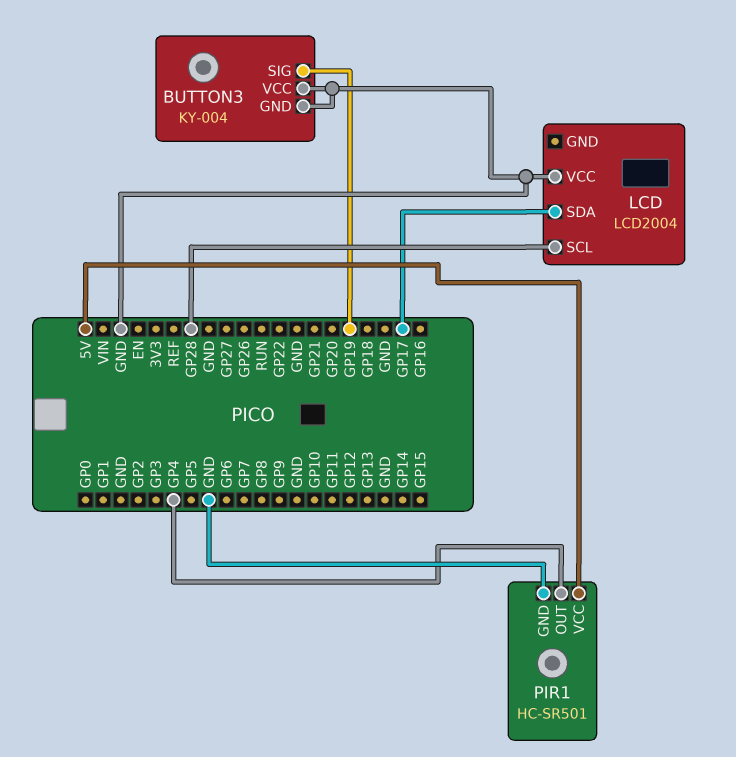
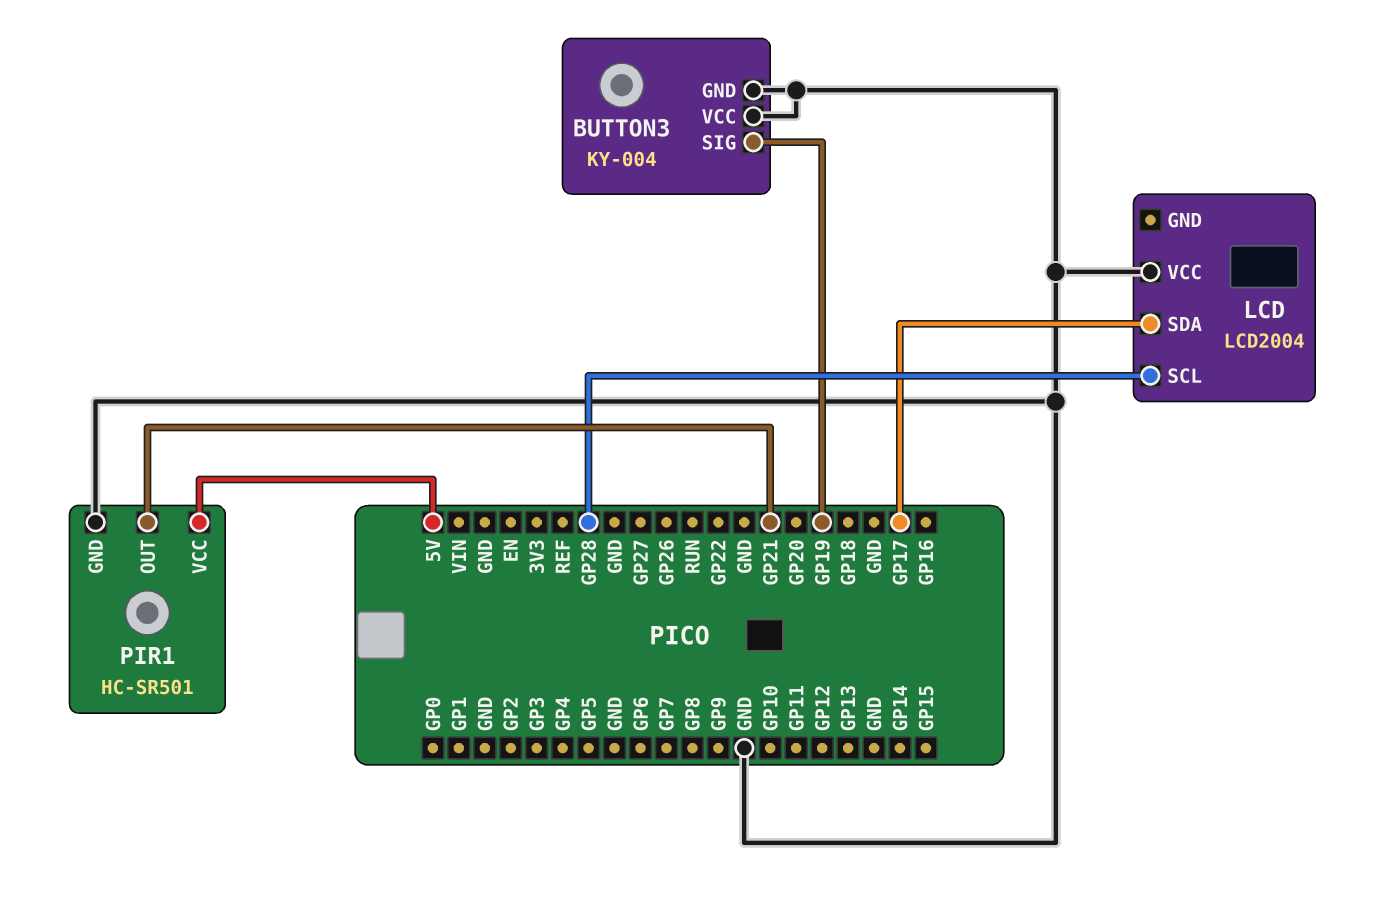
PIR1 pin OUT: GP4 -> GP21

